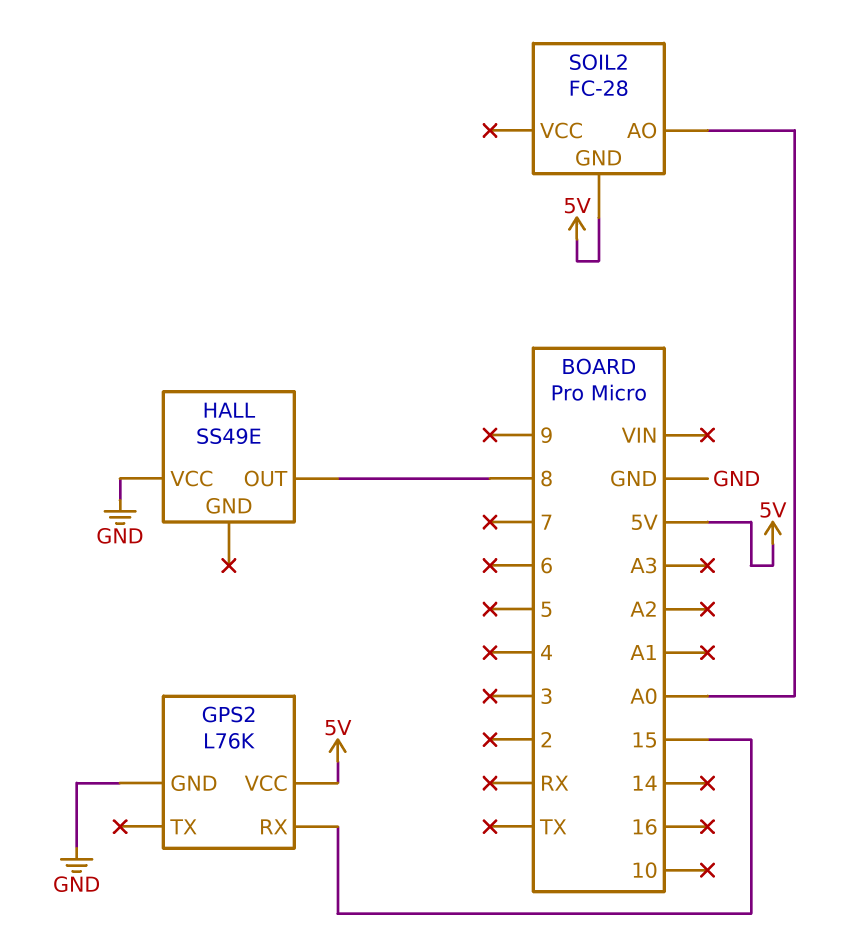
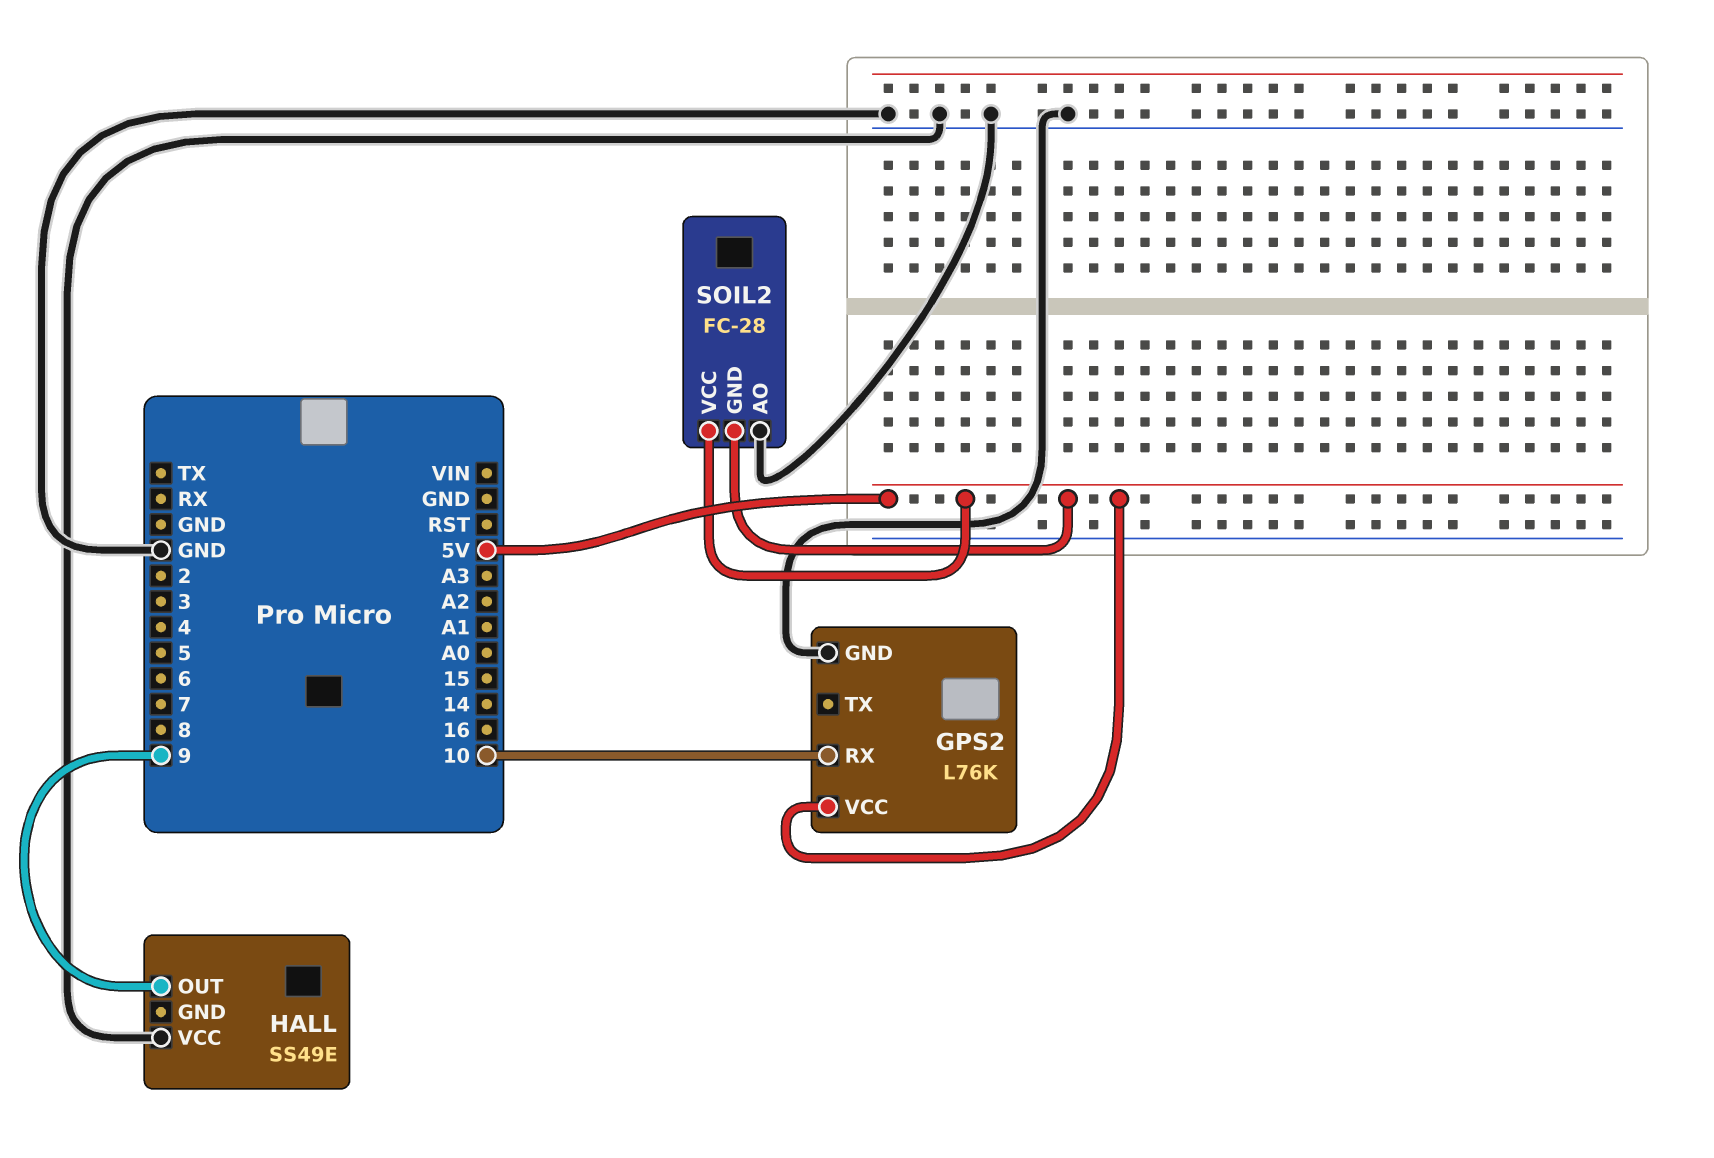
GPS2 pin RX: 15 -> 10
HALL pin OUT: 8 -> 9
SOIL2 pin AO: A0 -> GND
SOIL2 pin VCC: none -> 5V

